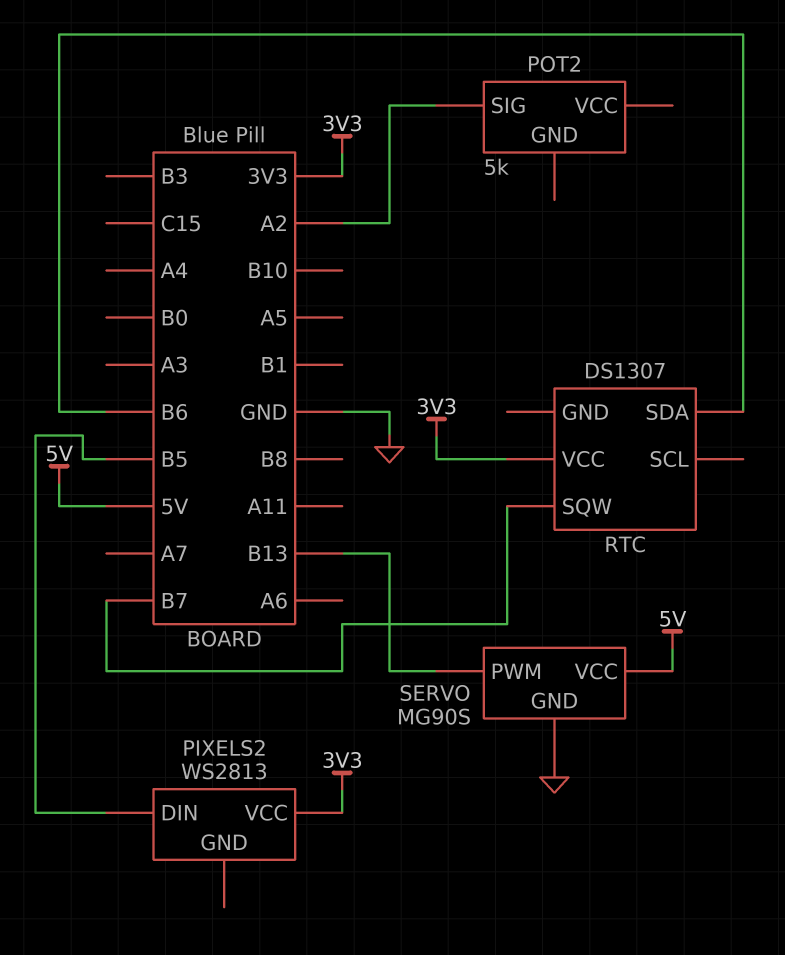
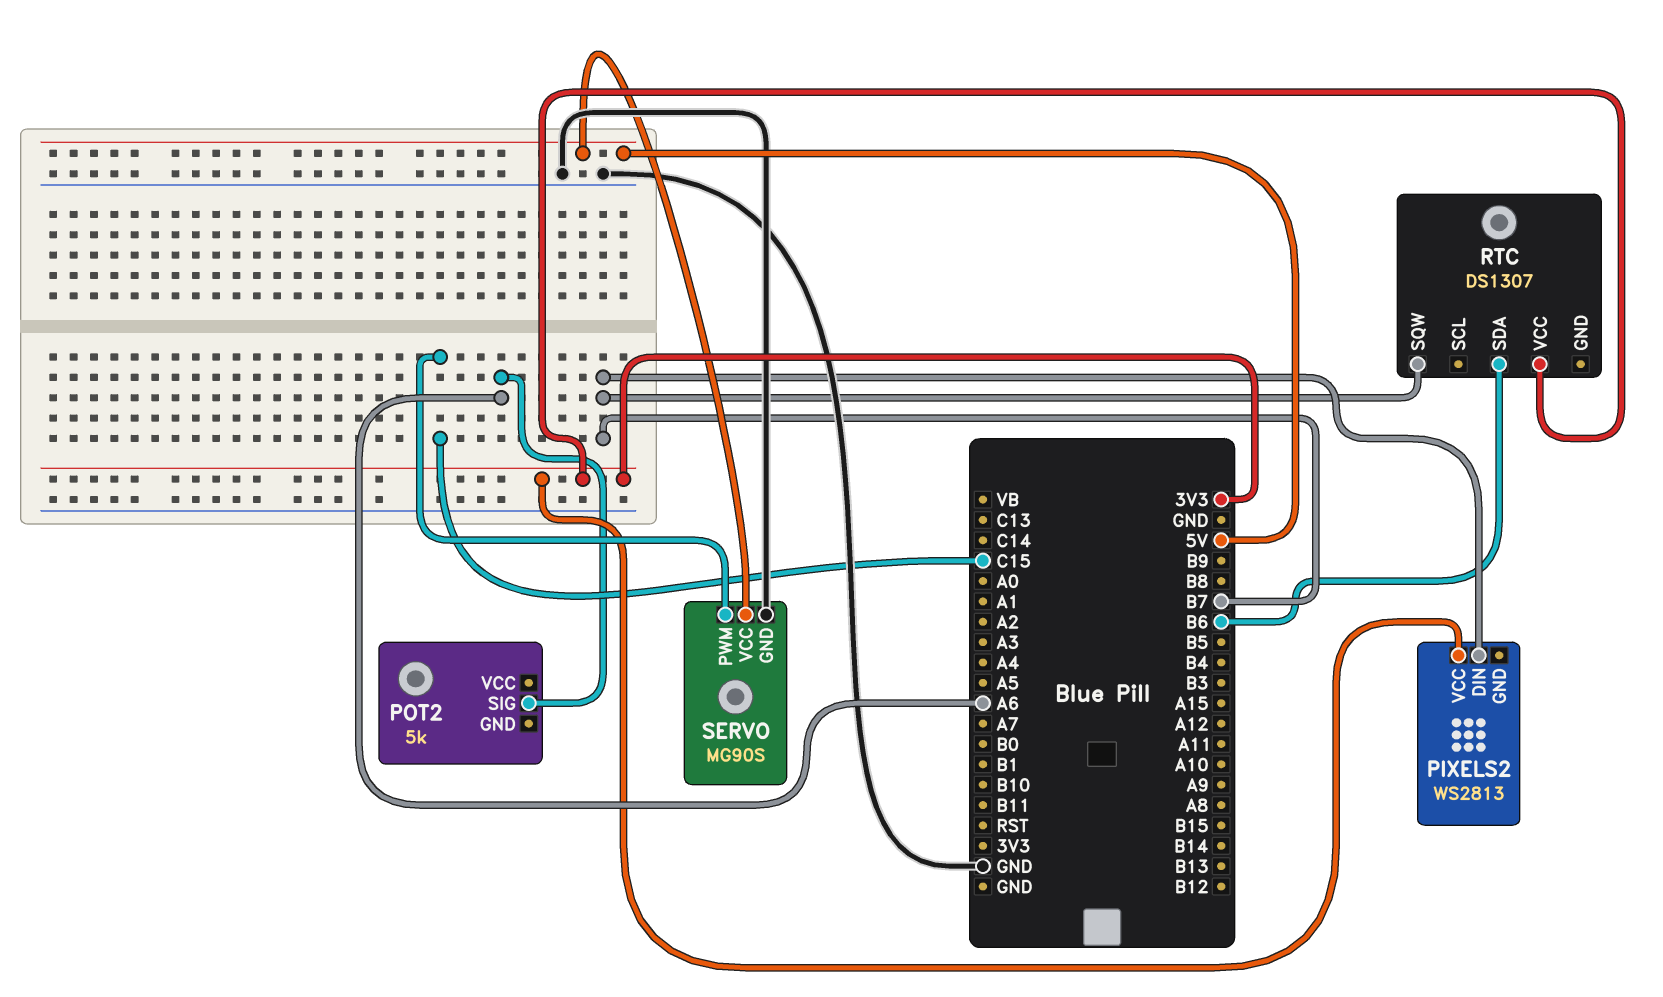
PIXELS2 pin DIN: B5 -> B7
POT2 pin SIG: A2 -> A6
SERVO pin PWM: B13 -> C15

